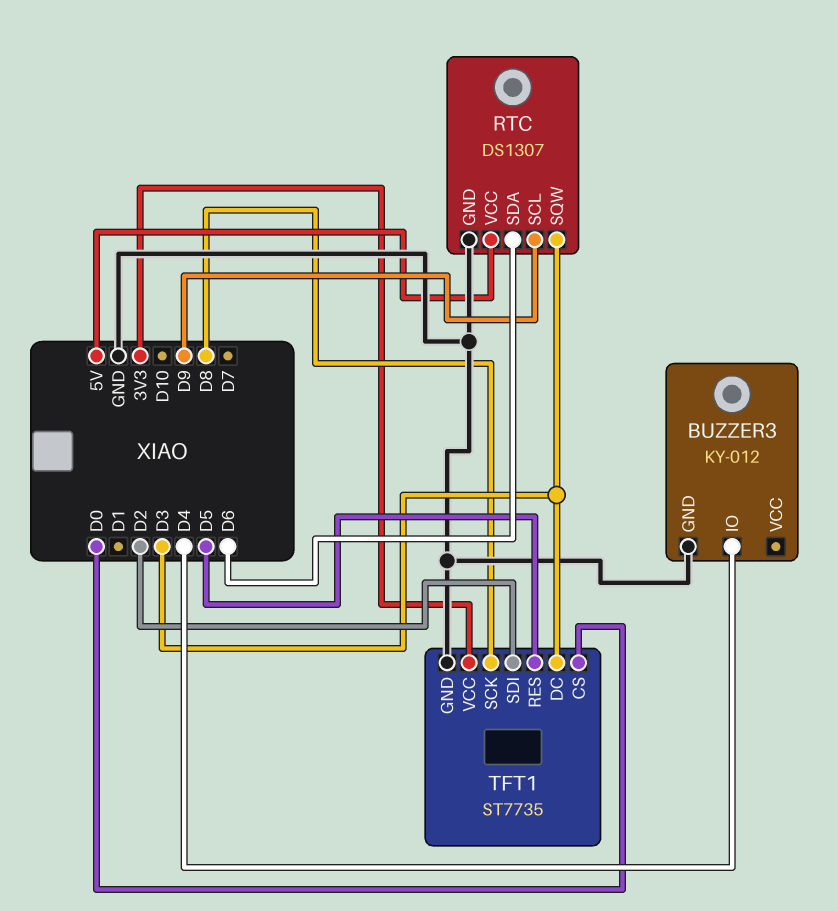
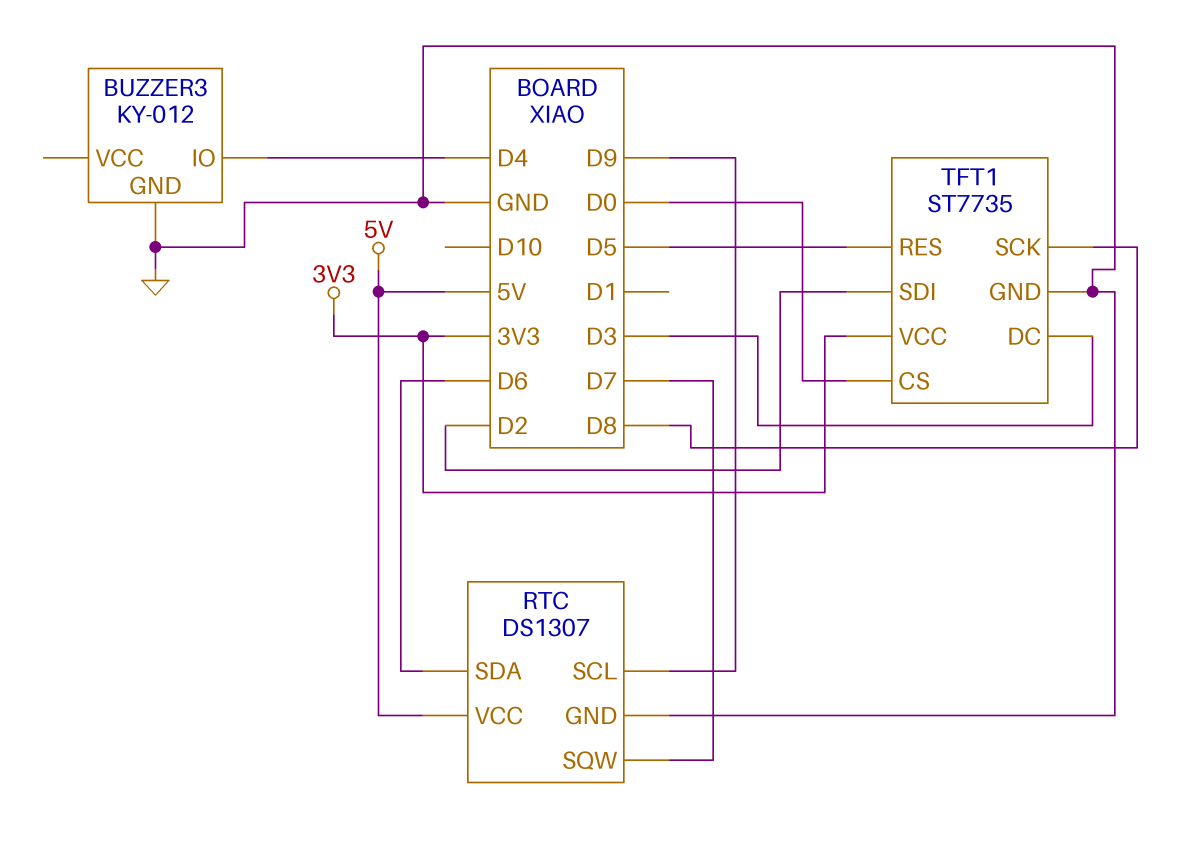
RTC pin SQW: D3 -> D7

